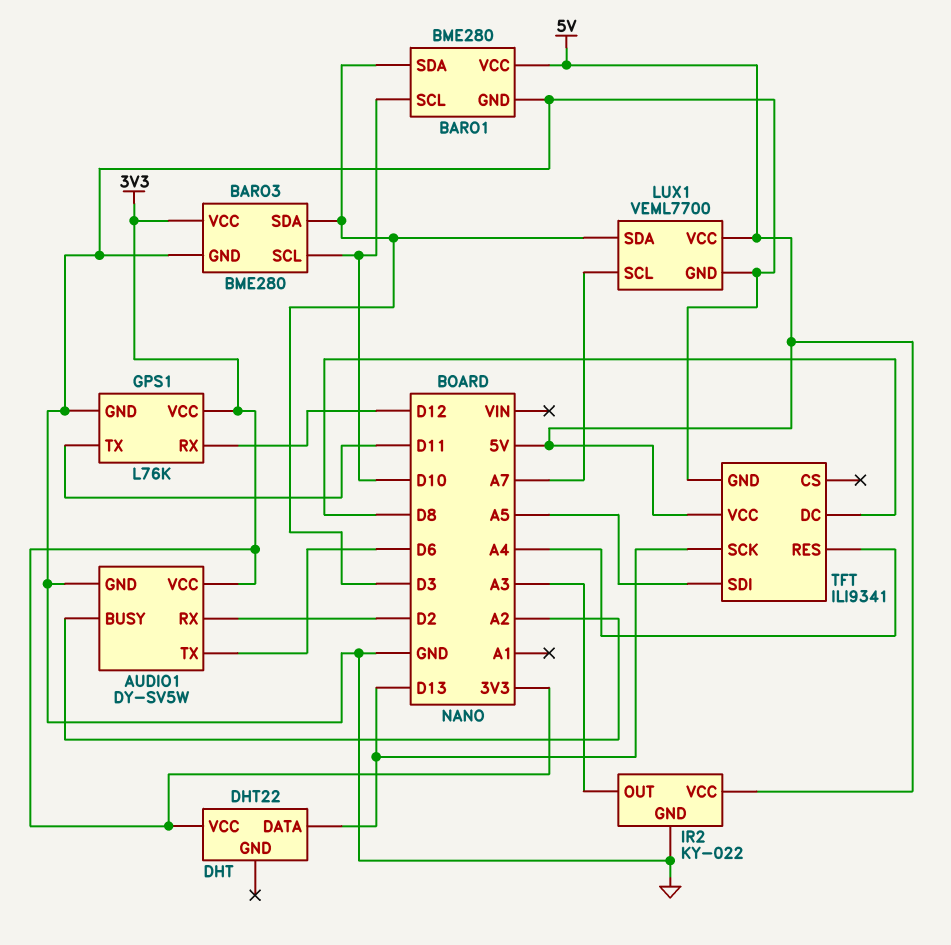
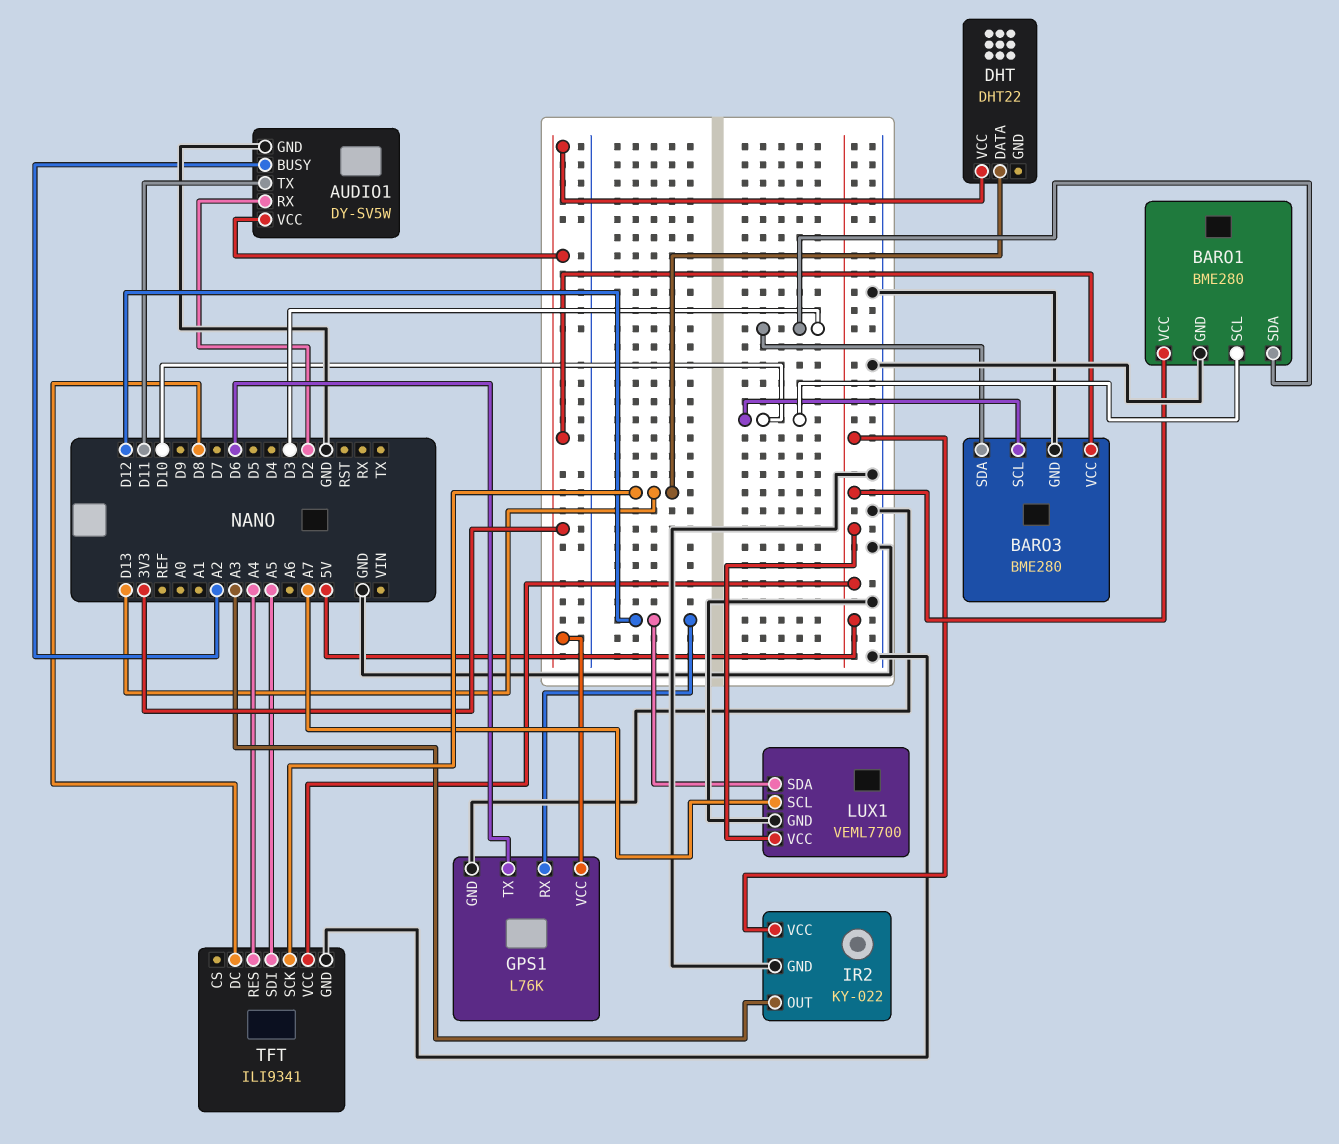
AUDIO1 pin TX: D6 -> D11
GPS1 pin TX: D11 -> D6
LUX1 pin SDA: D3 -> D12

